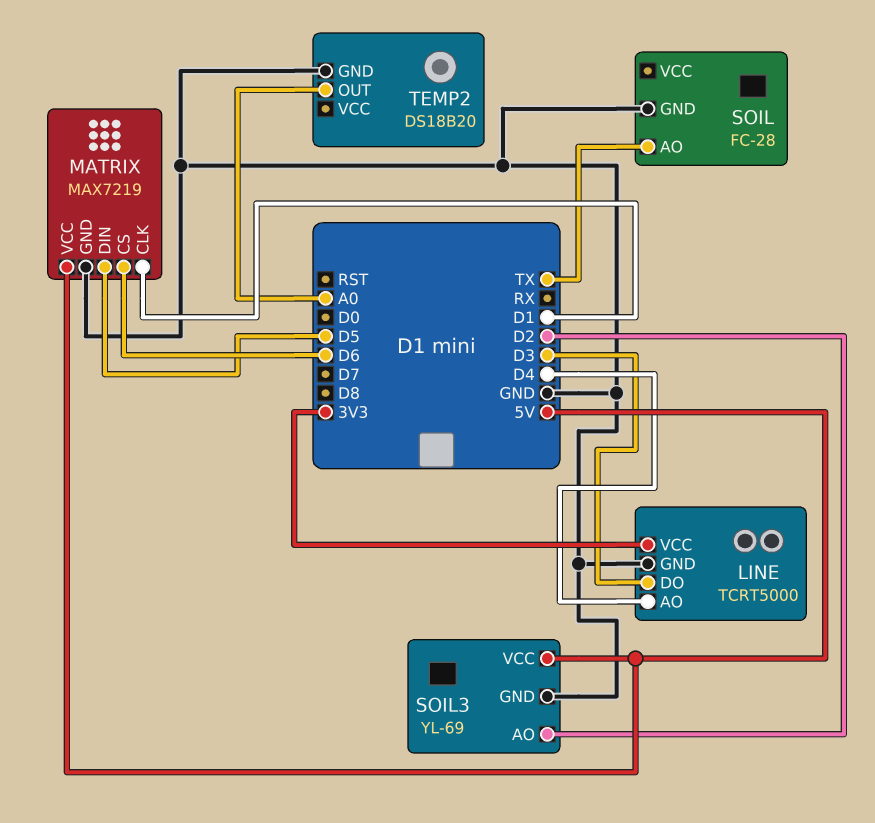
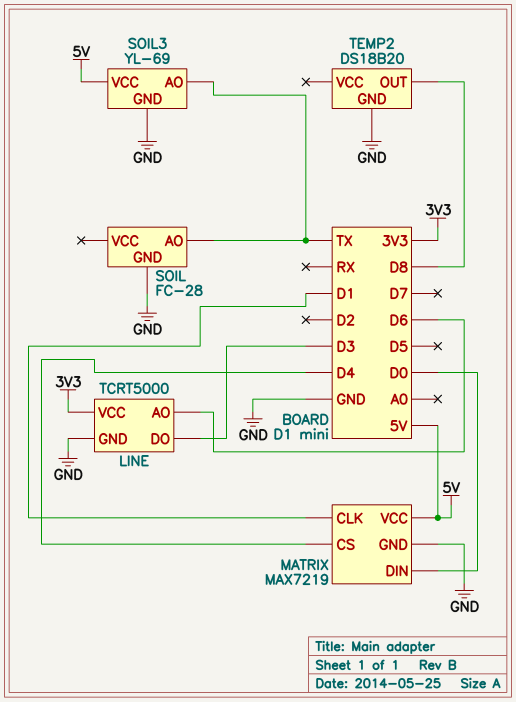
LINE pin AO: D4 -> D6
MATRIX pin CS: D6 -> D4
MATRIX pin DIN: D5 -> D0
SOIL3 pin AO: D2 -> TX
TEMP2 pin OUT: A0 -> D8

